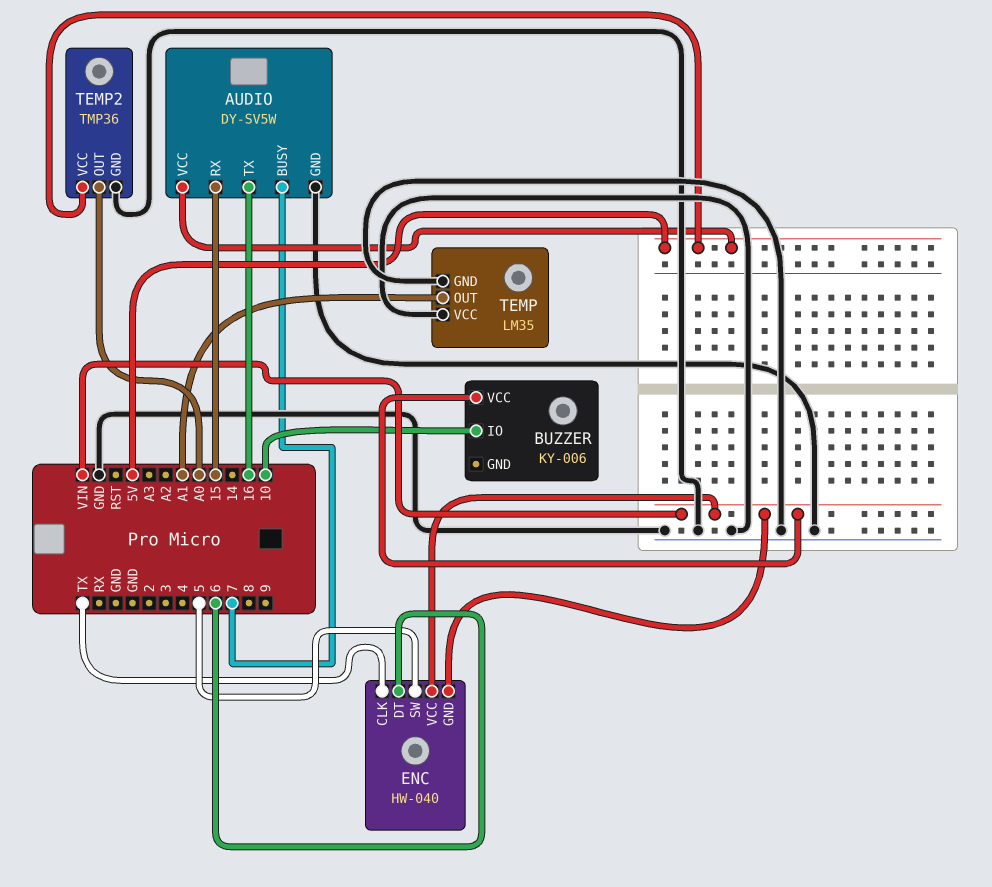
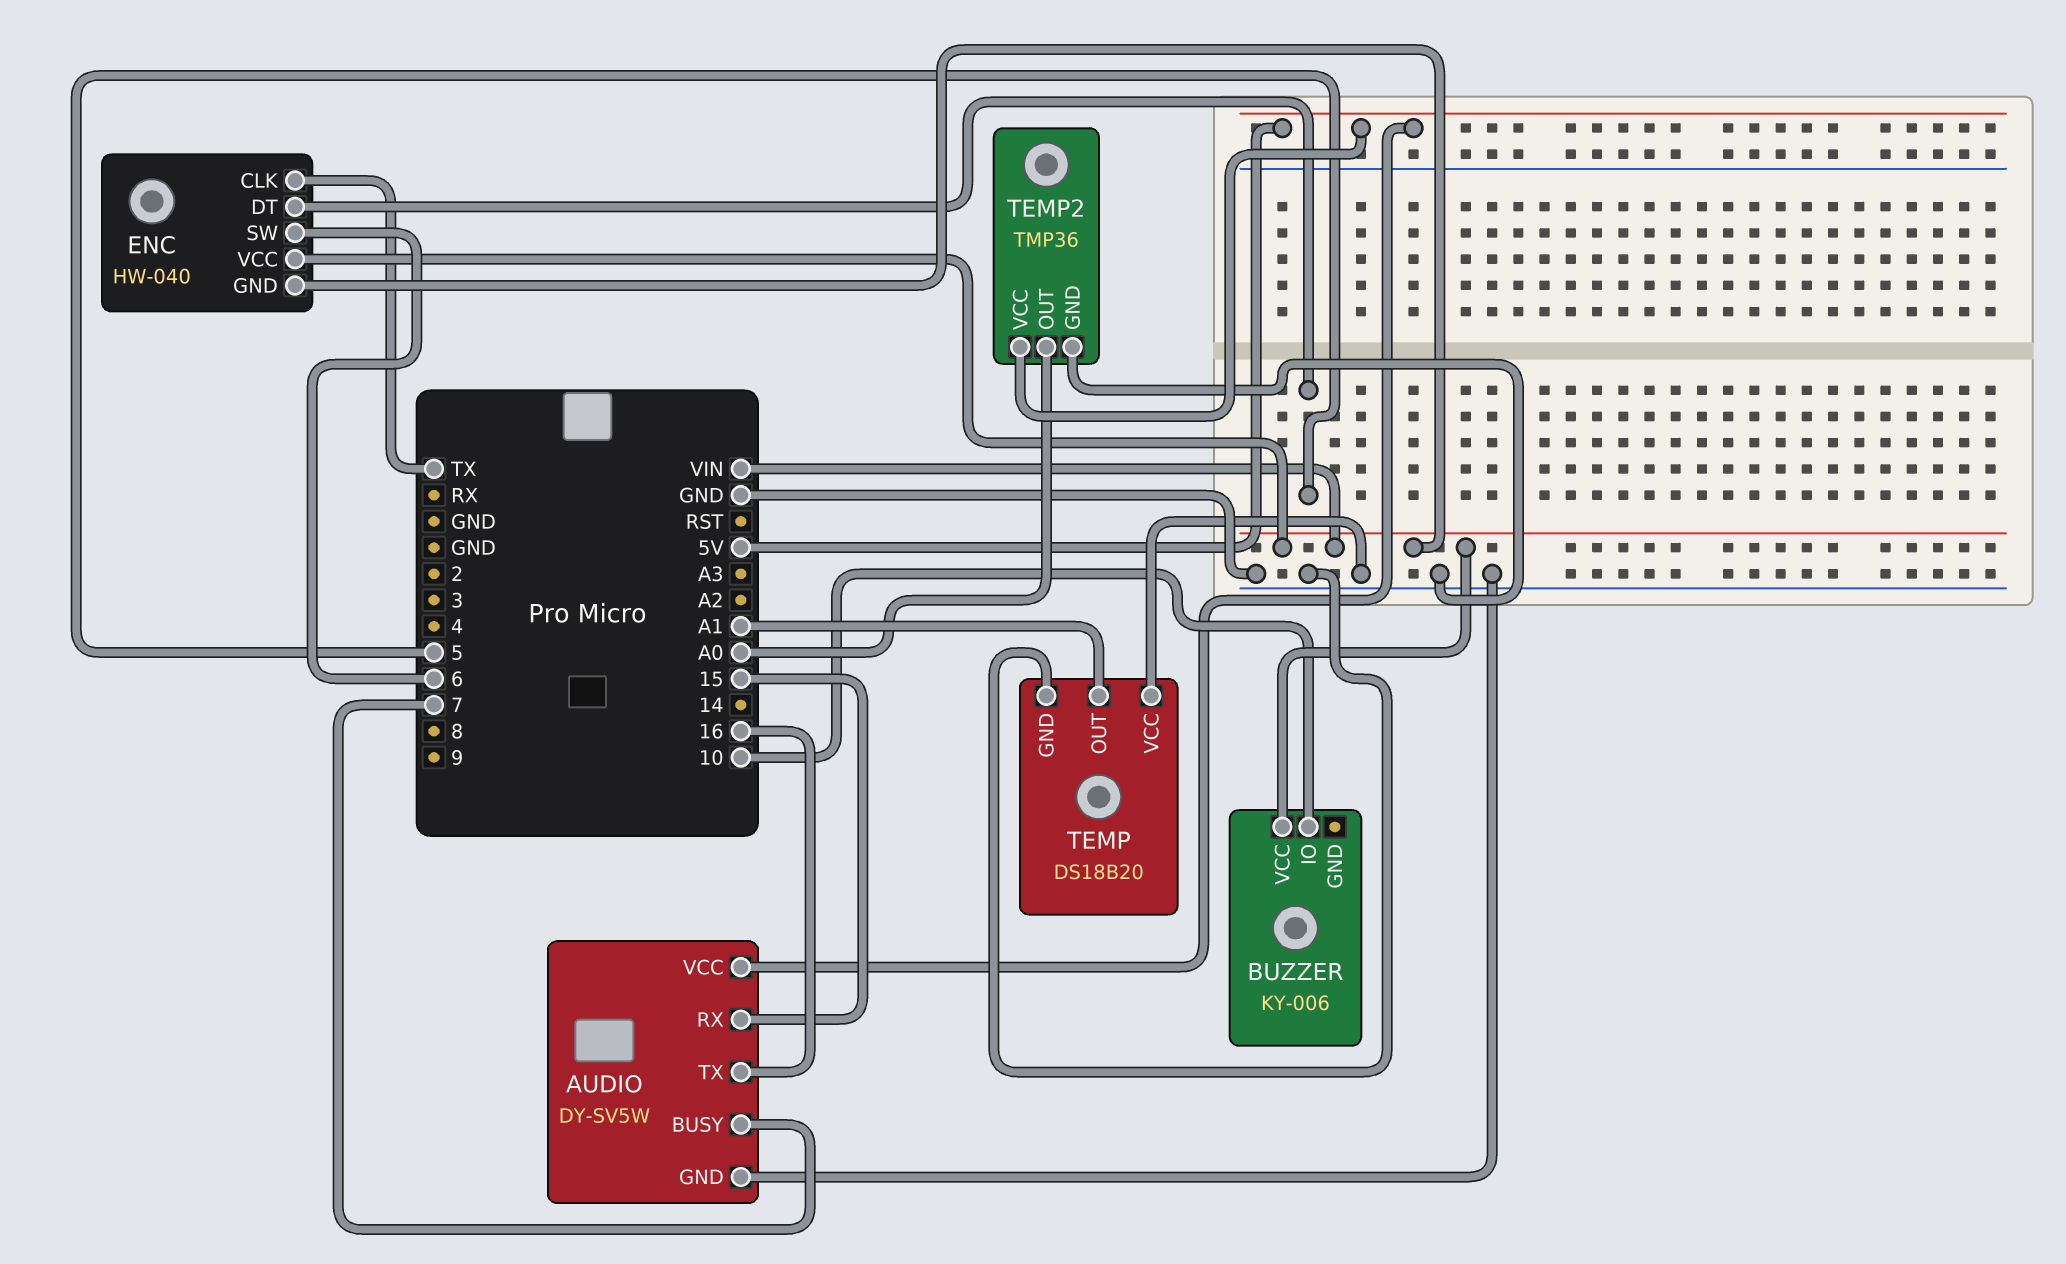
ENC pin DT: 6 -> 5
ENC pin SW: 5 -> 6
TEMP: LM35 -> DS18B20

